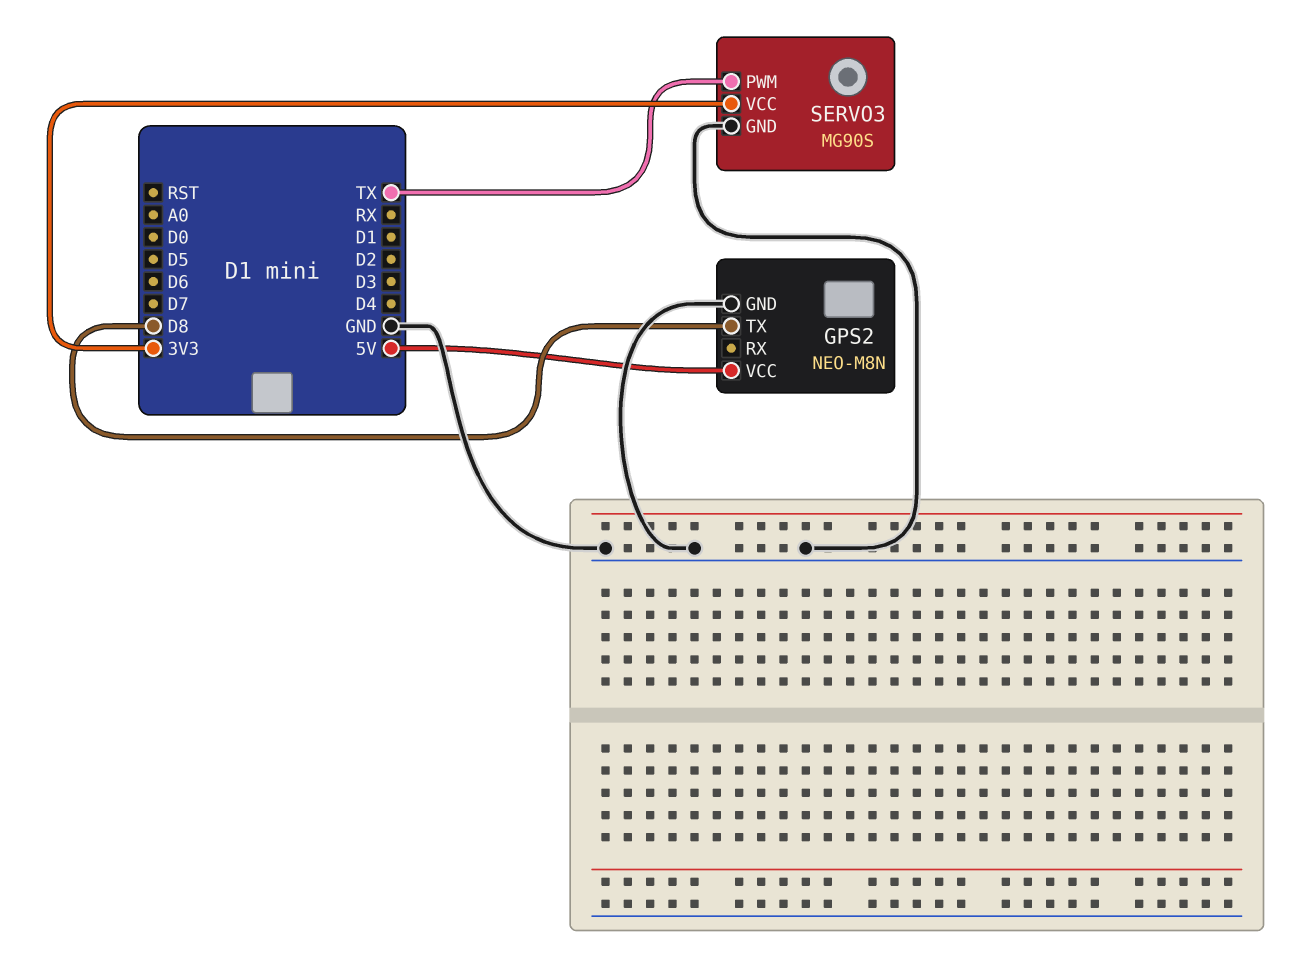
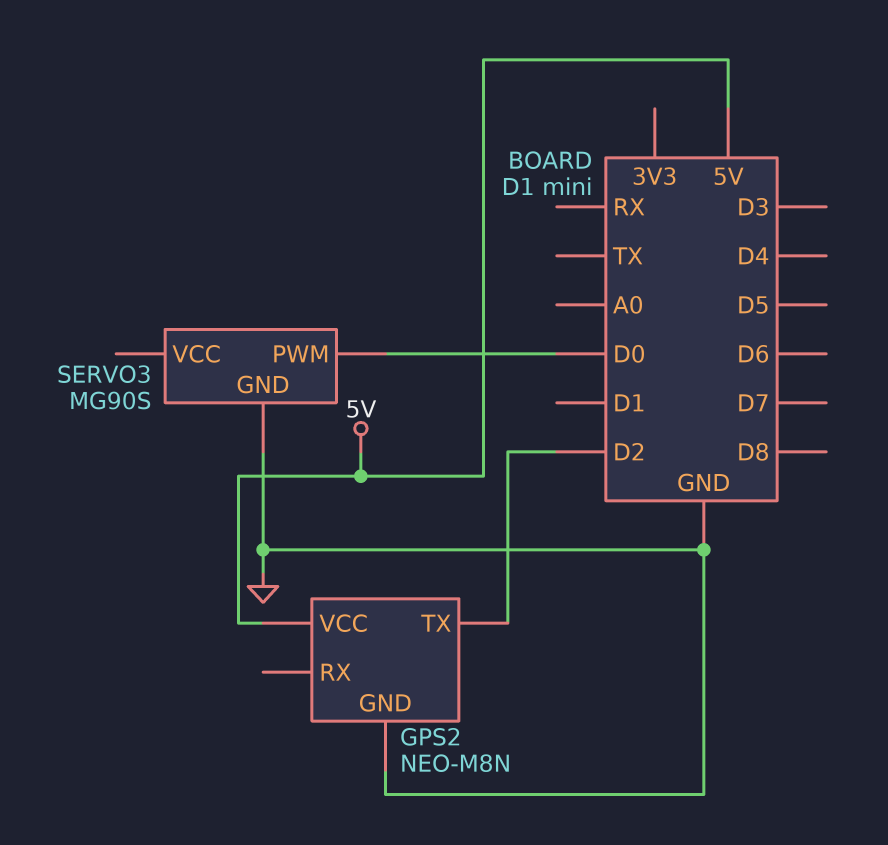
GPS2 pin TX: D8 -> D2
SERVO3 pin PWM: TX -> D0
SERVO3 pin VCC: 3V3 -> none

